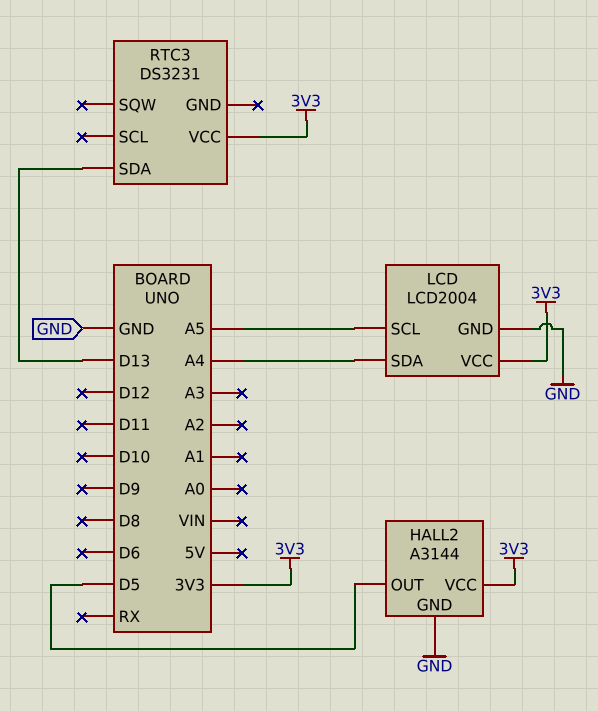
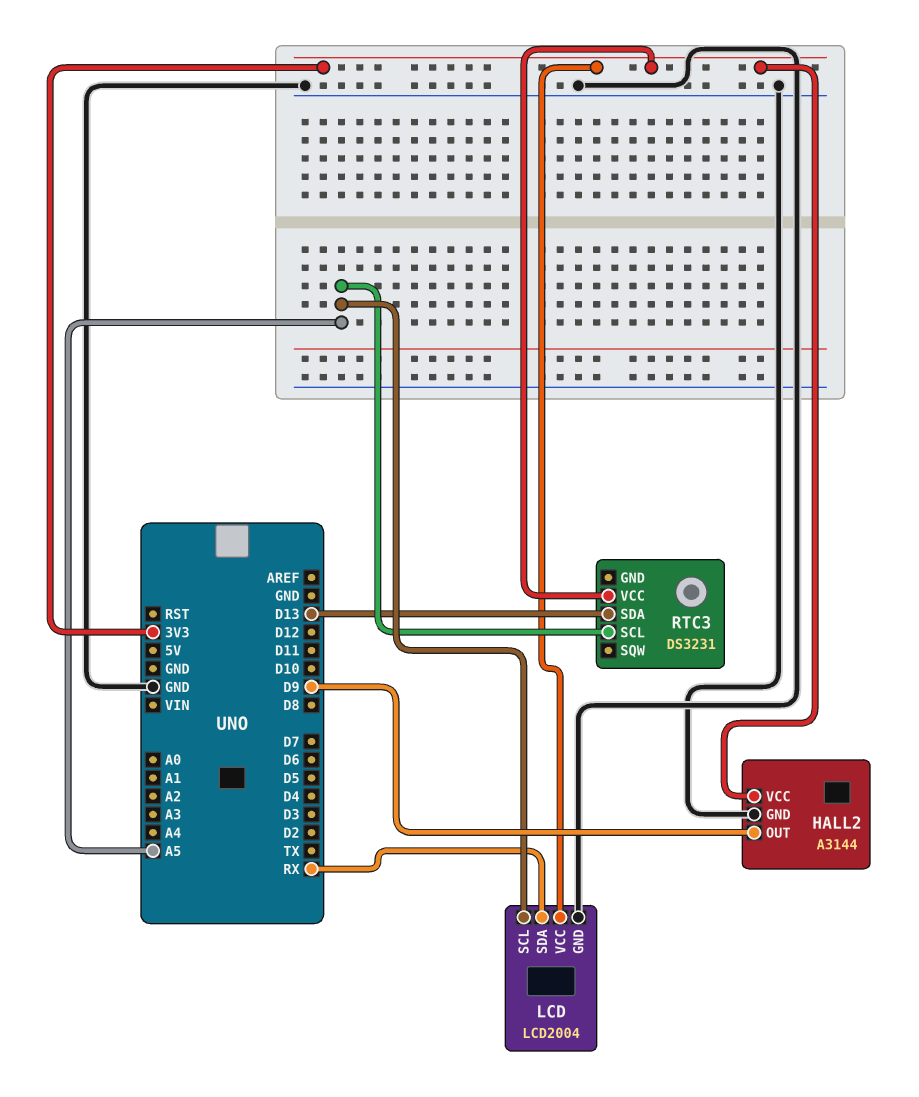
HALL2 pin OUT: D5 -> D9
LCD pin SDA: A4 -> RX
RTC3 pin SCL: none -> A5

